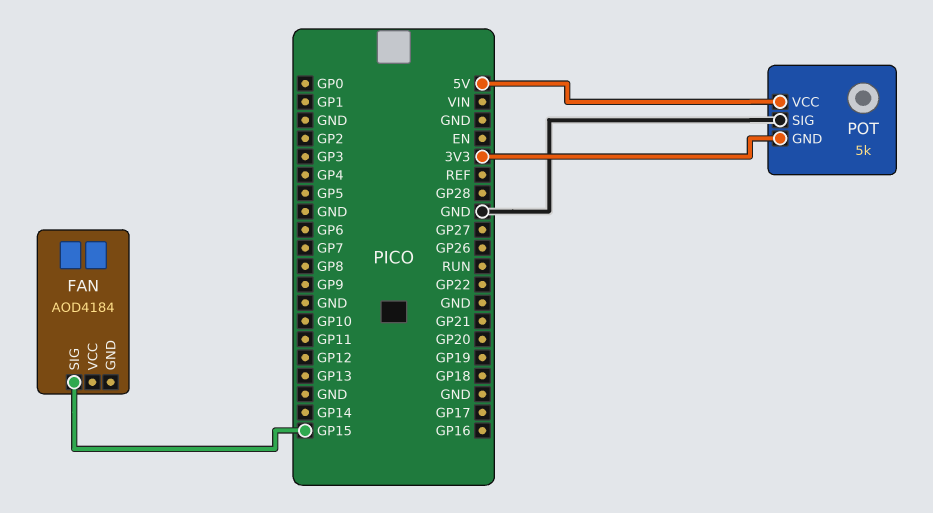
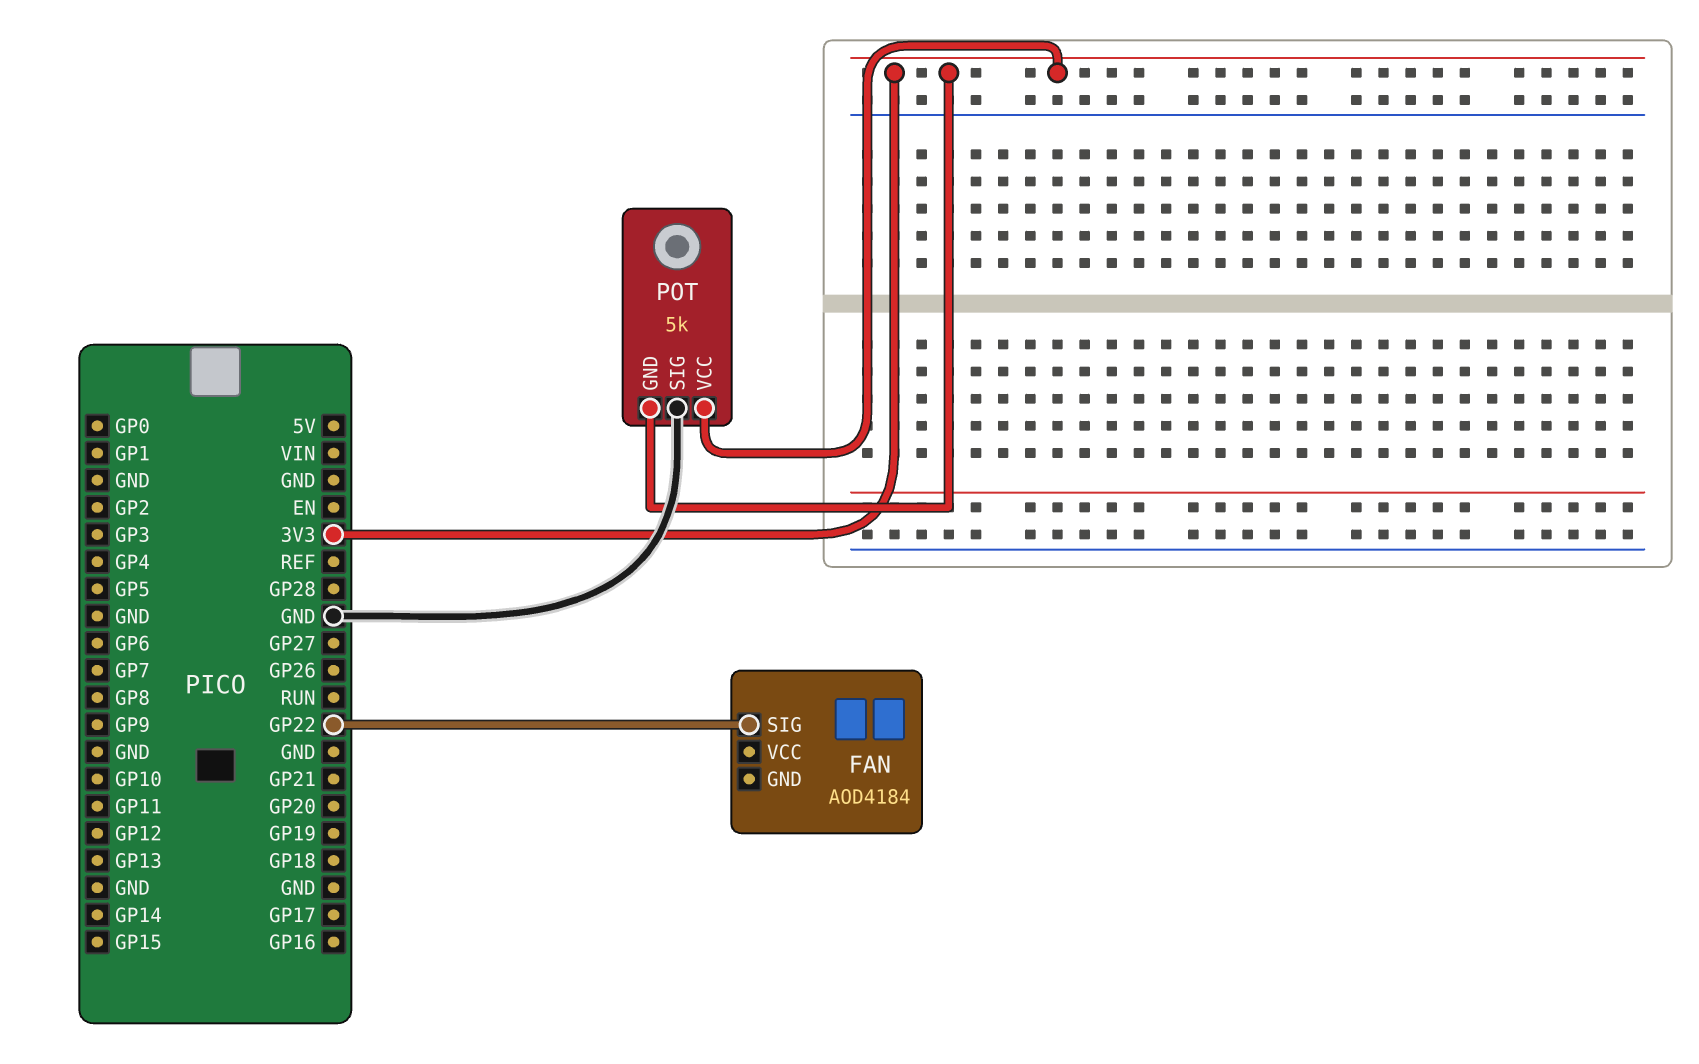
FAN pin SIG: GP15 -> GP22
POT pin VCC: 5V -> 3V3

